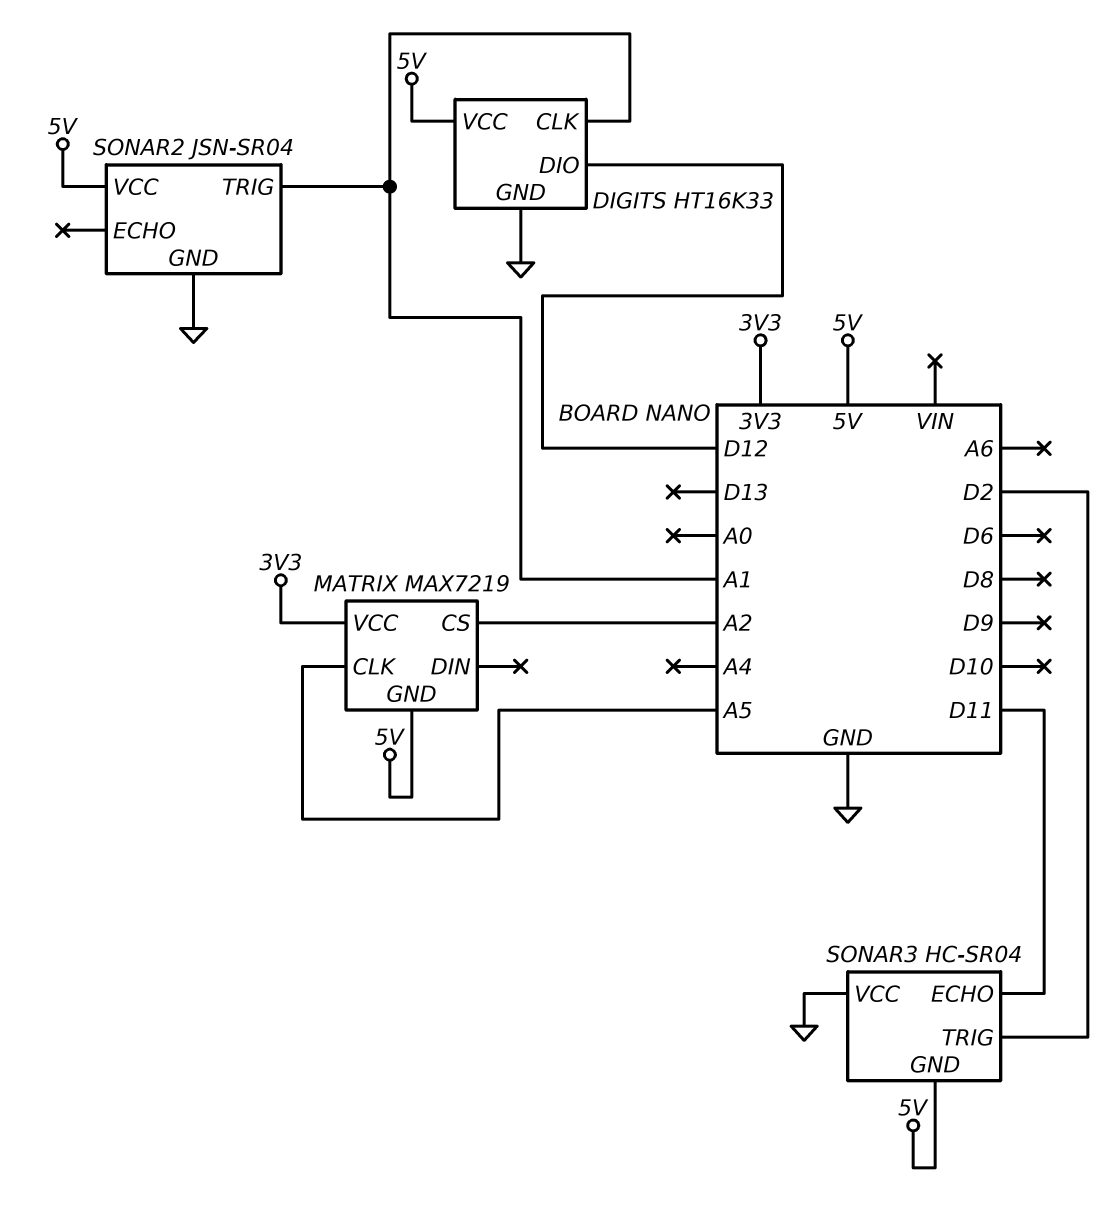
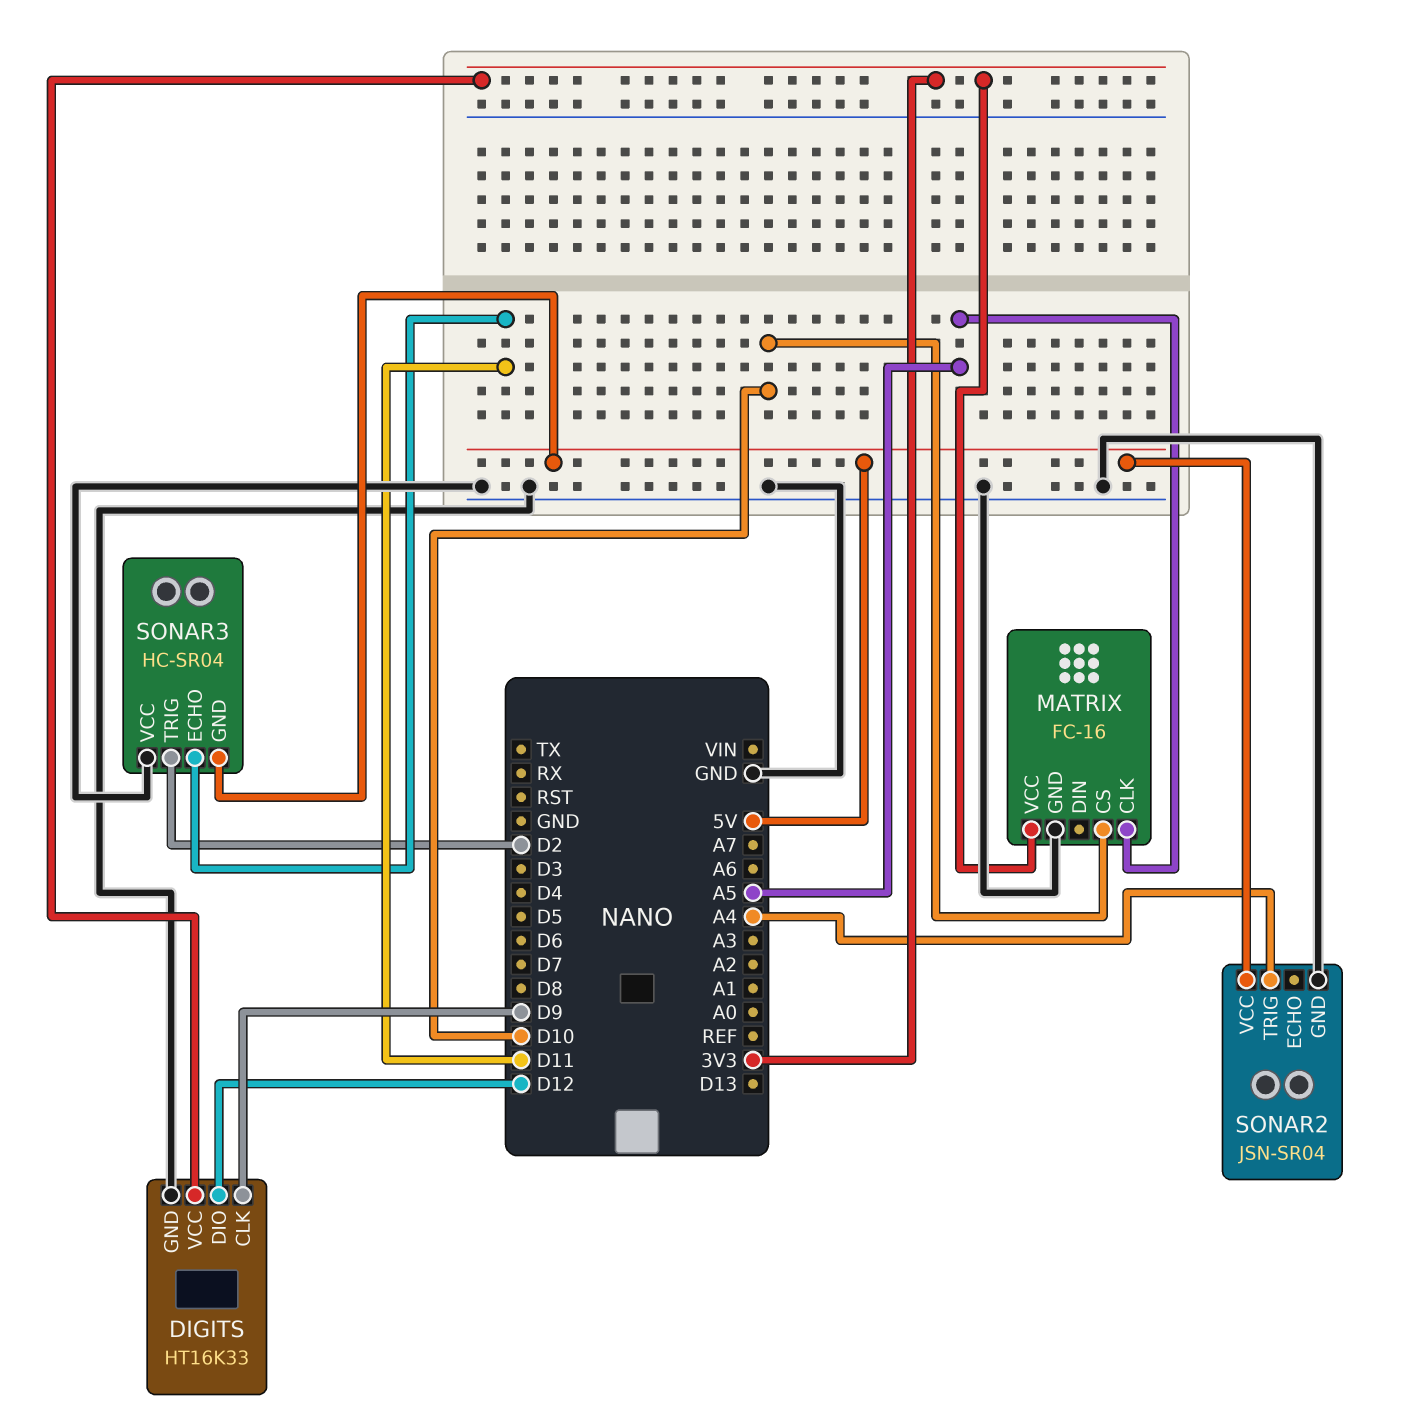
DIGITS pin CLK: A1 -> D9
DIGITS pin VCC: 5V -> 3V3
MATRIX: MAX7219 -> FC-16
MATRIX pin CS: A2 -> D10
MATRIX pin GND: 5V -> GND
SONAR2 pin TRIG: A1 -> A4

